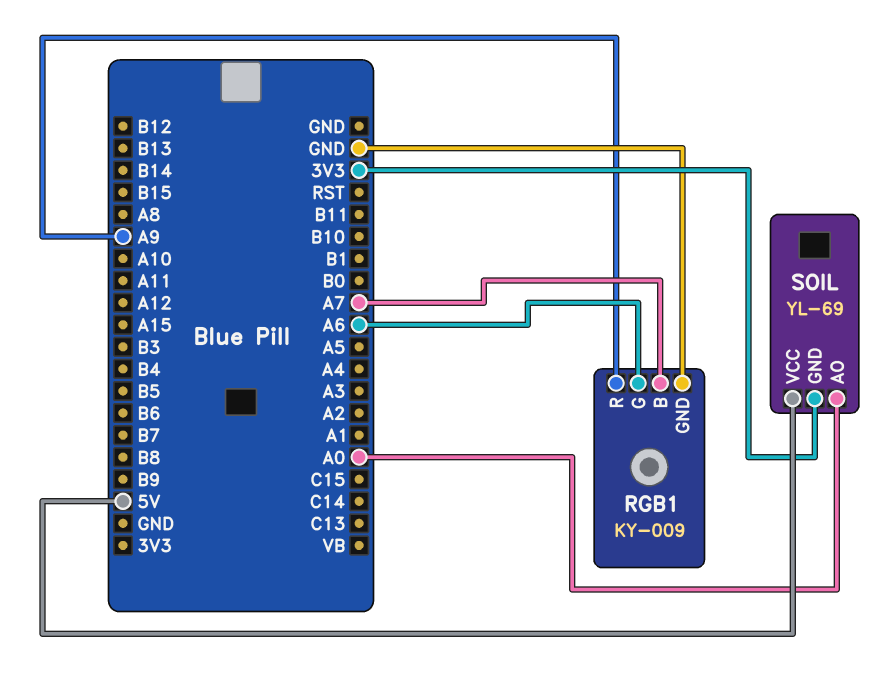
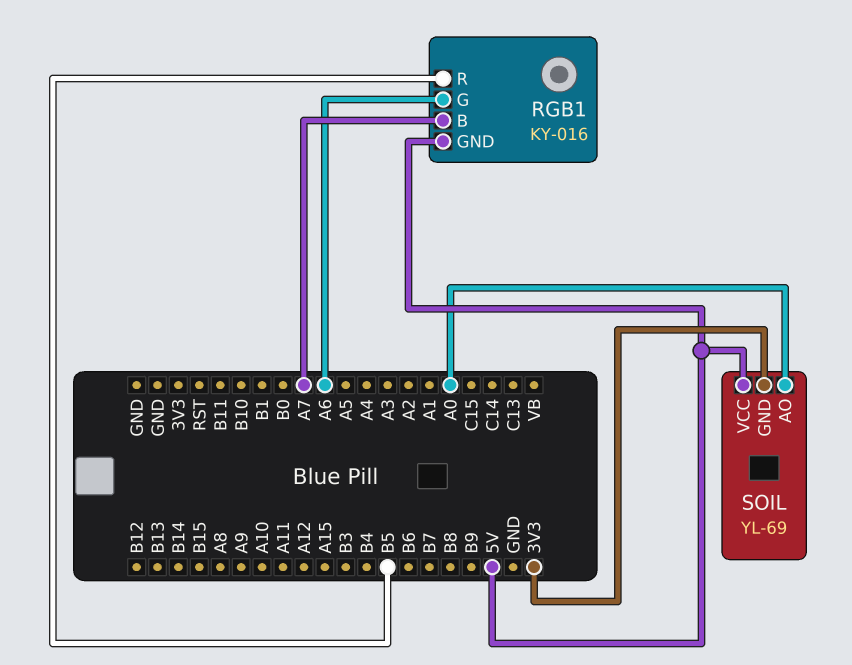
RGB1: KY-009 -> KY-016
RGB1 pin GND: GND -> 5V
RGB1 pin R: A9 -> B5

